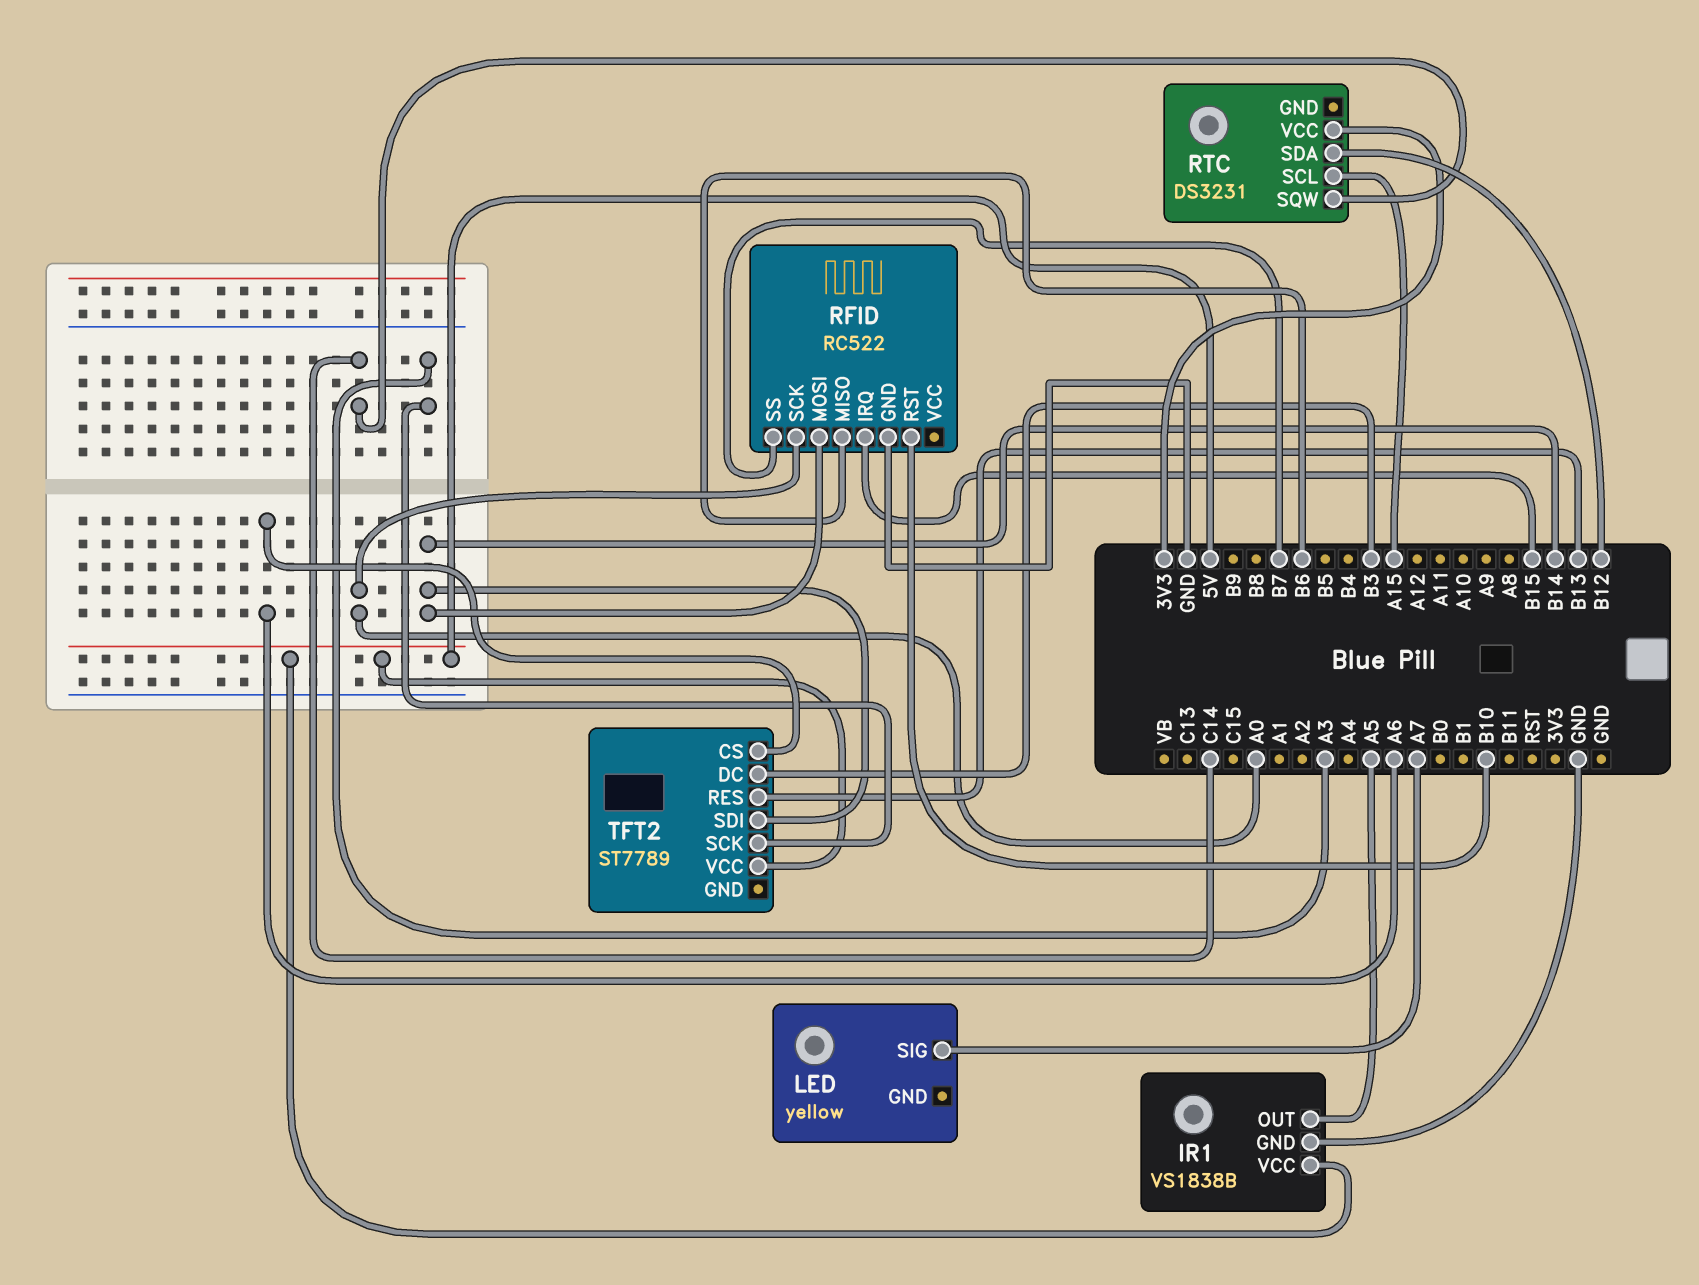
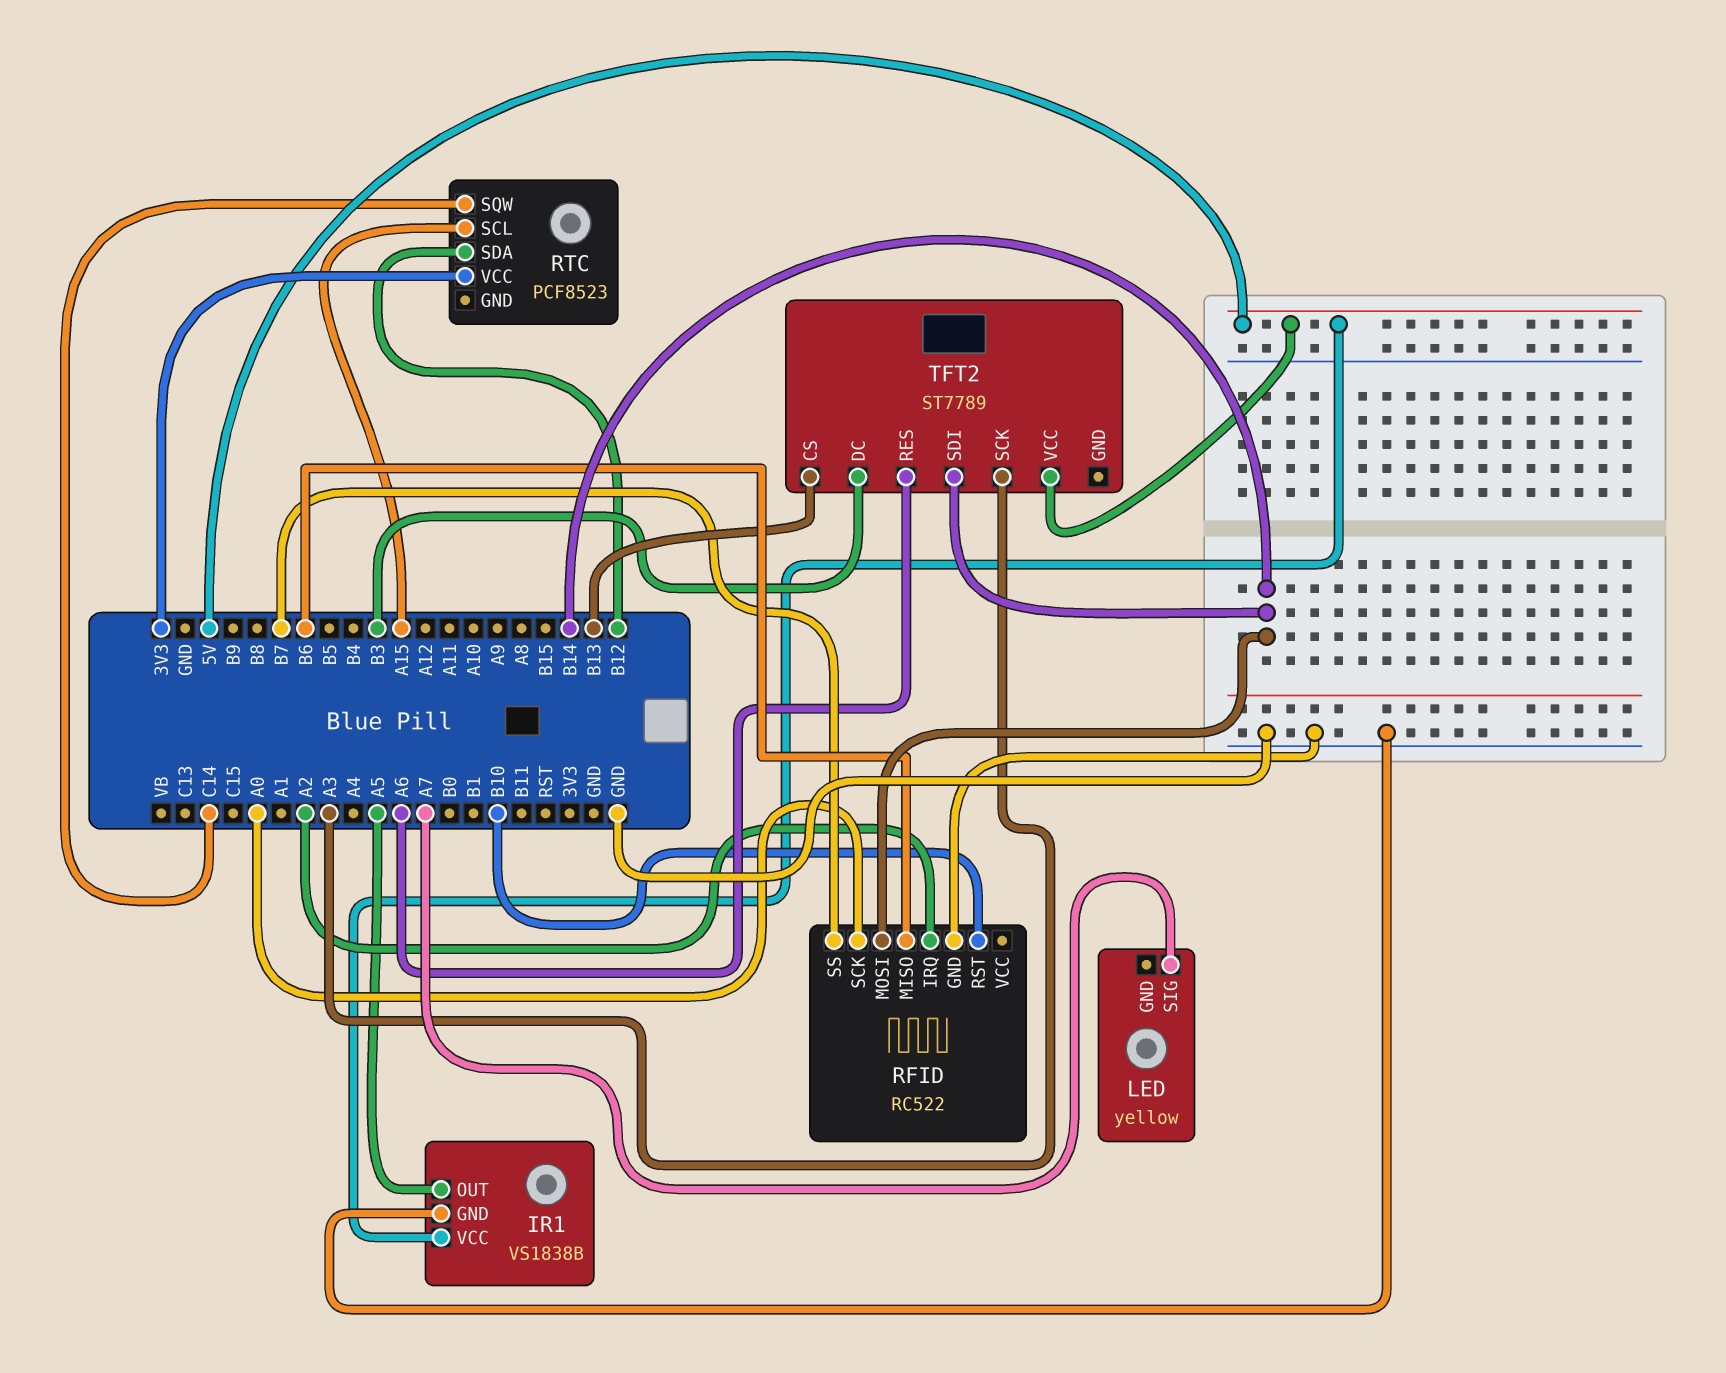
RFID pin IRQ: B15 -> A2
RTC: DS3231 -> PCF8523
TFT2 pin CS: A6 -> B13
TFT2 pin RES: B13 -> A6

